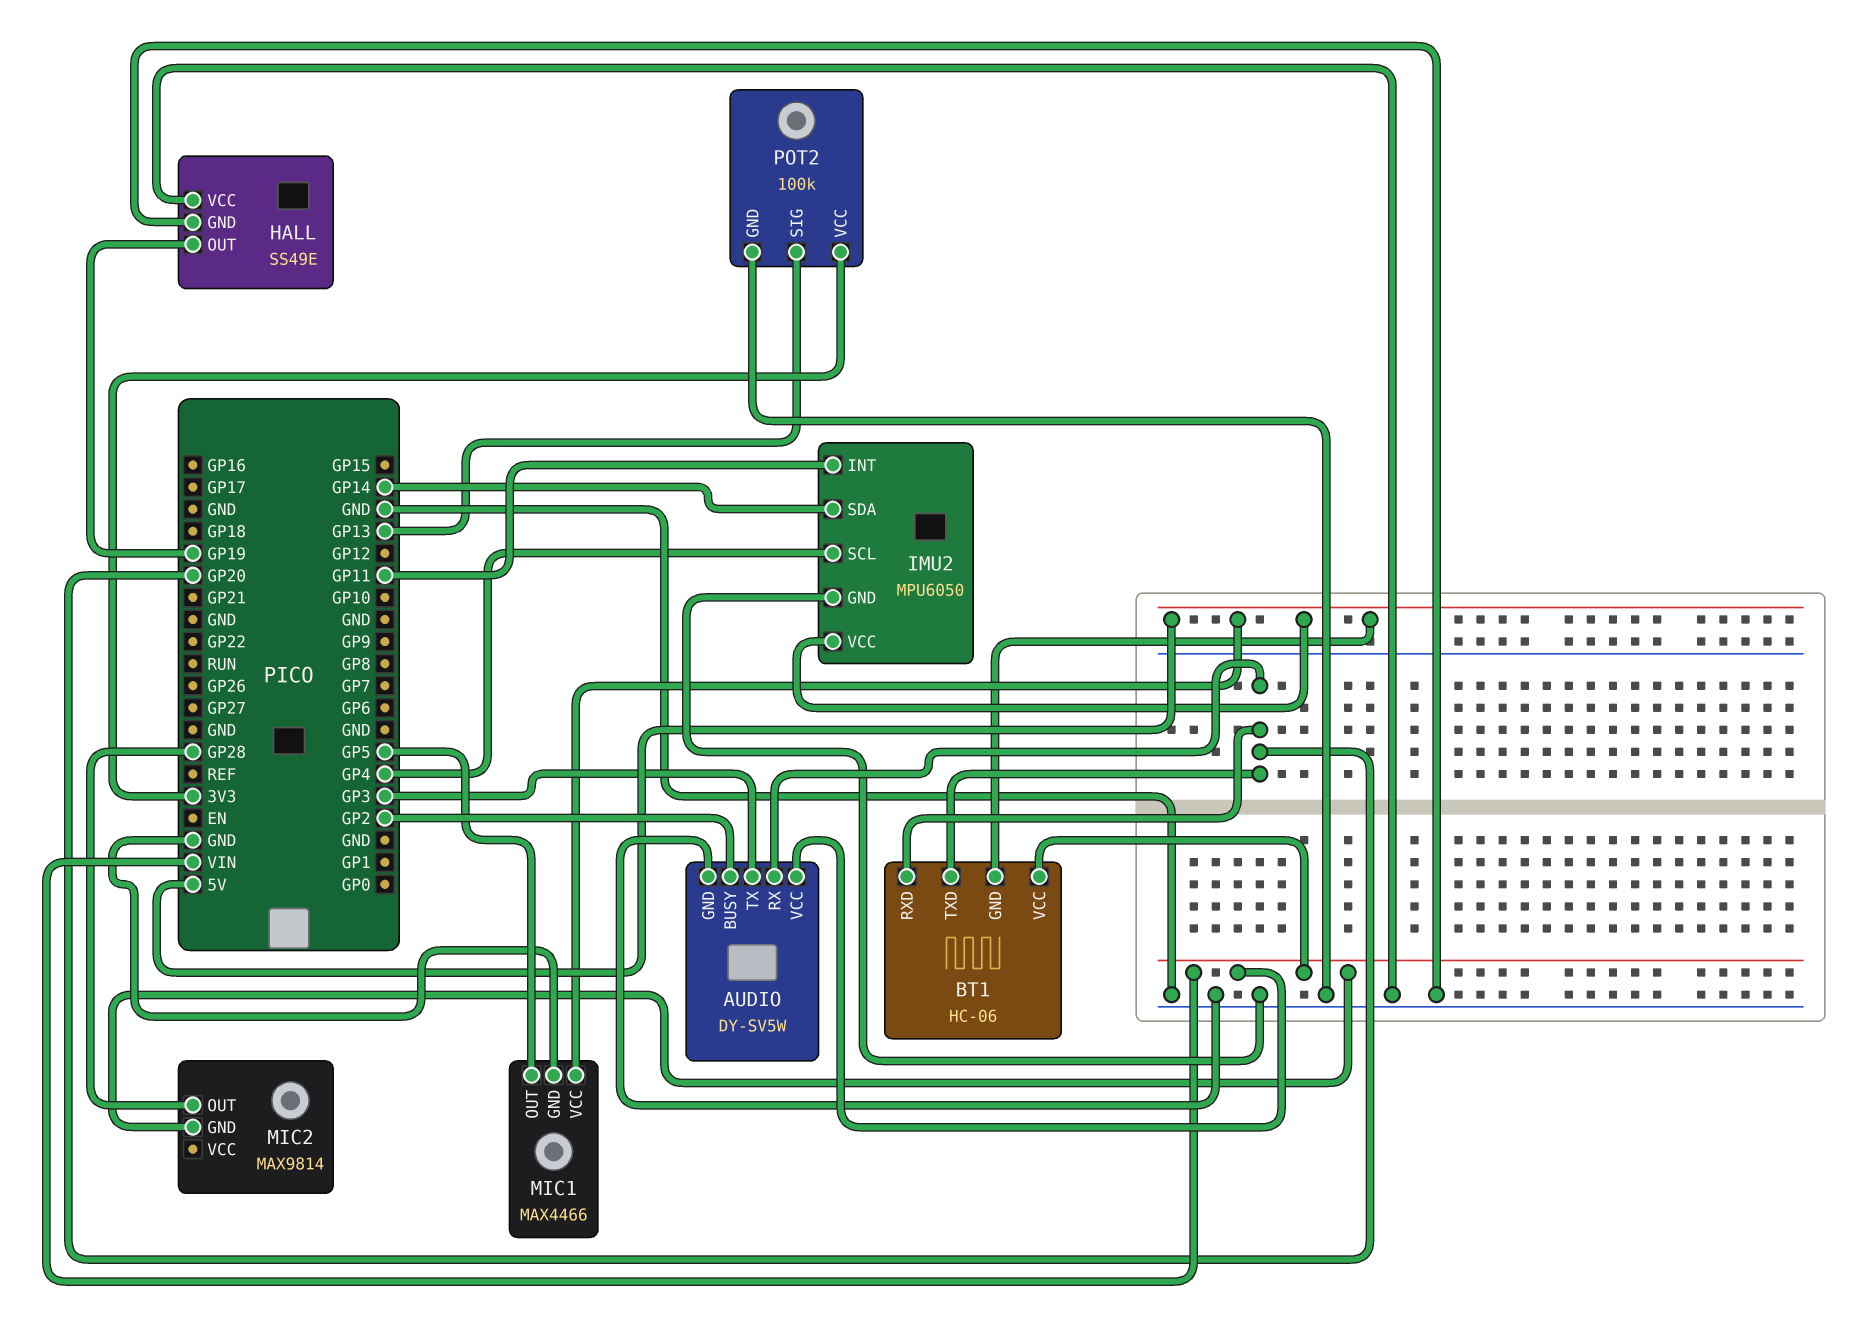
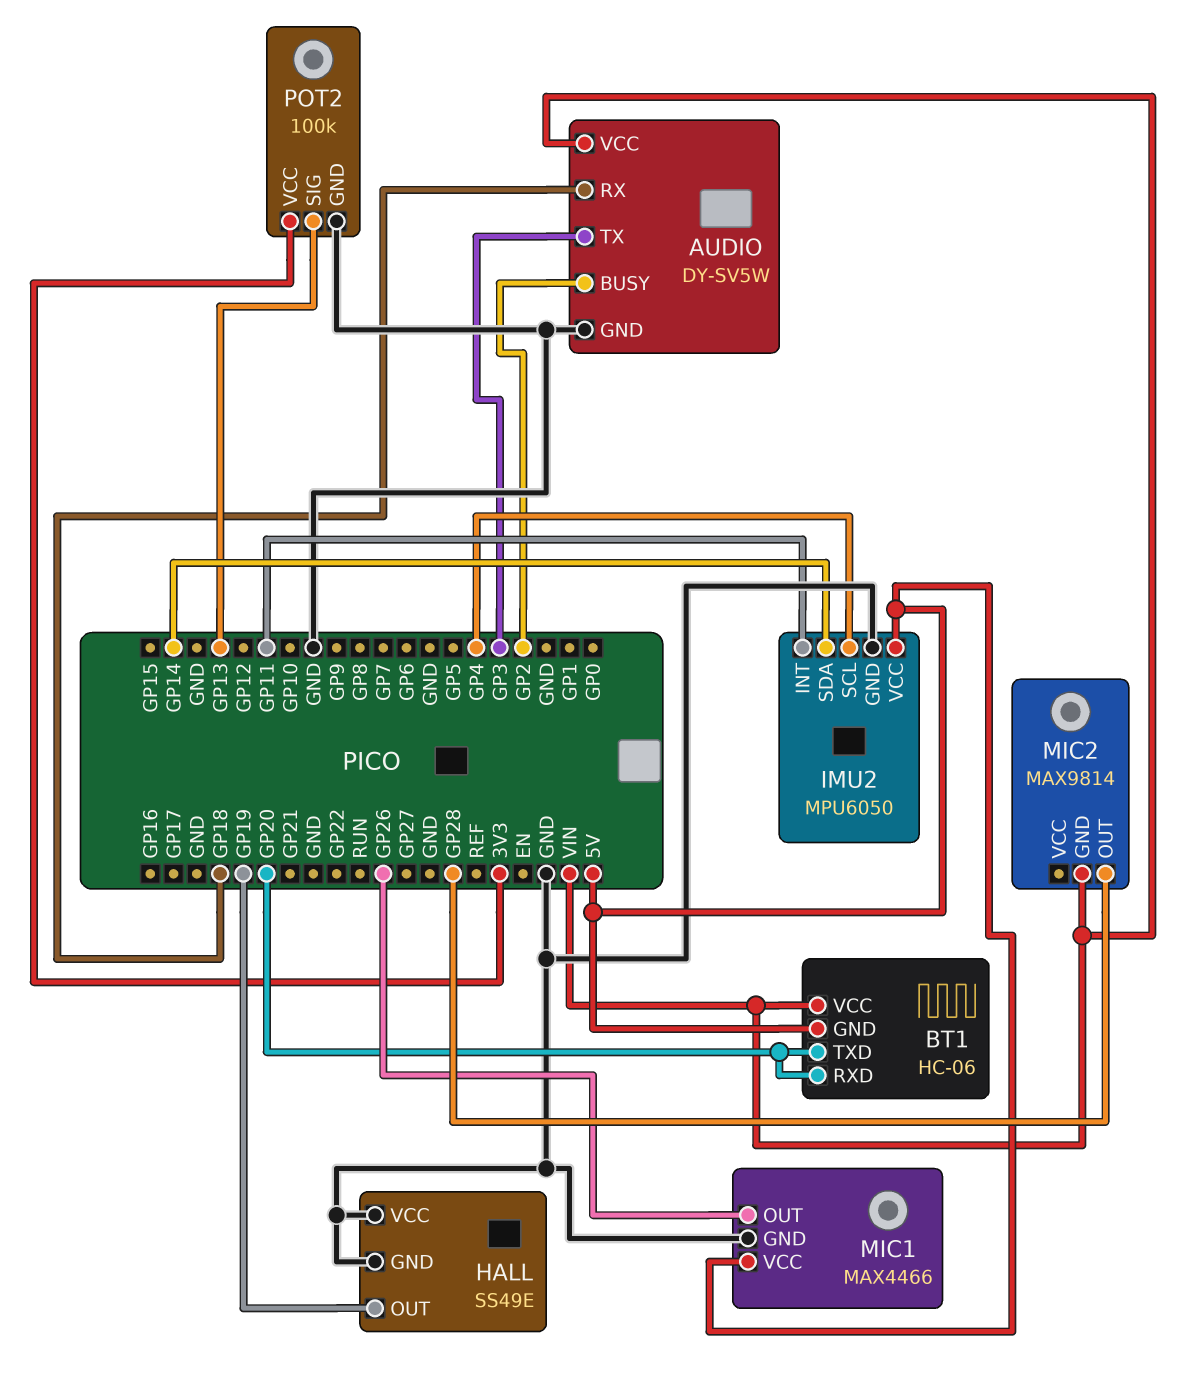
AUDIO pin RX: GP20 -> GP18
MIC1 pin OUT: GP5 -> GP26

